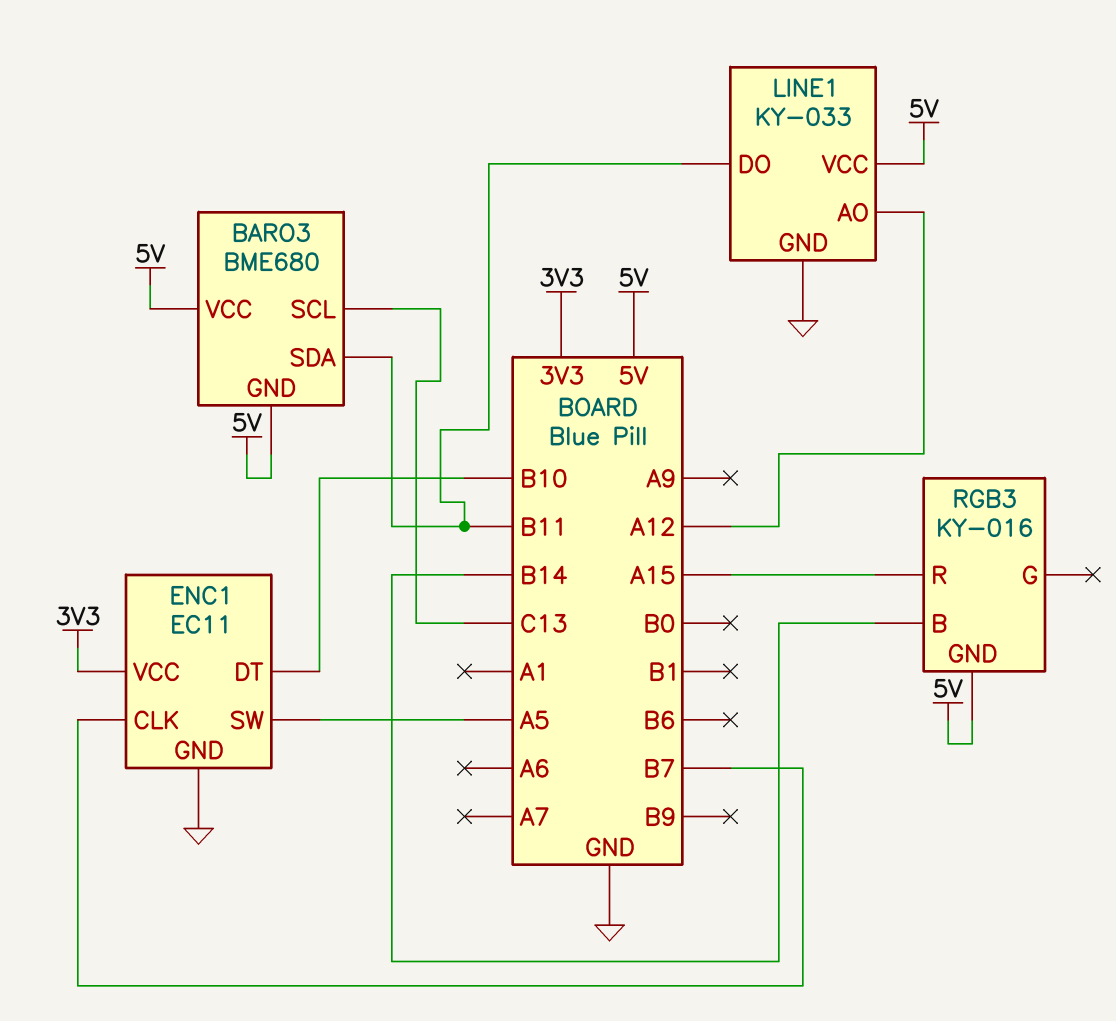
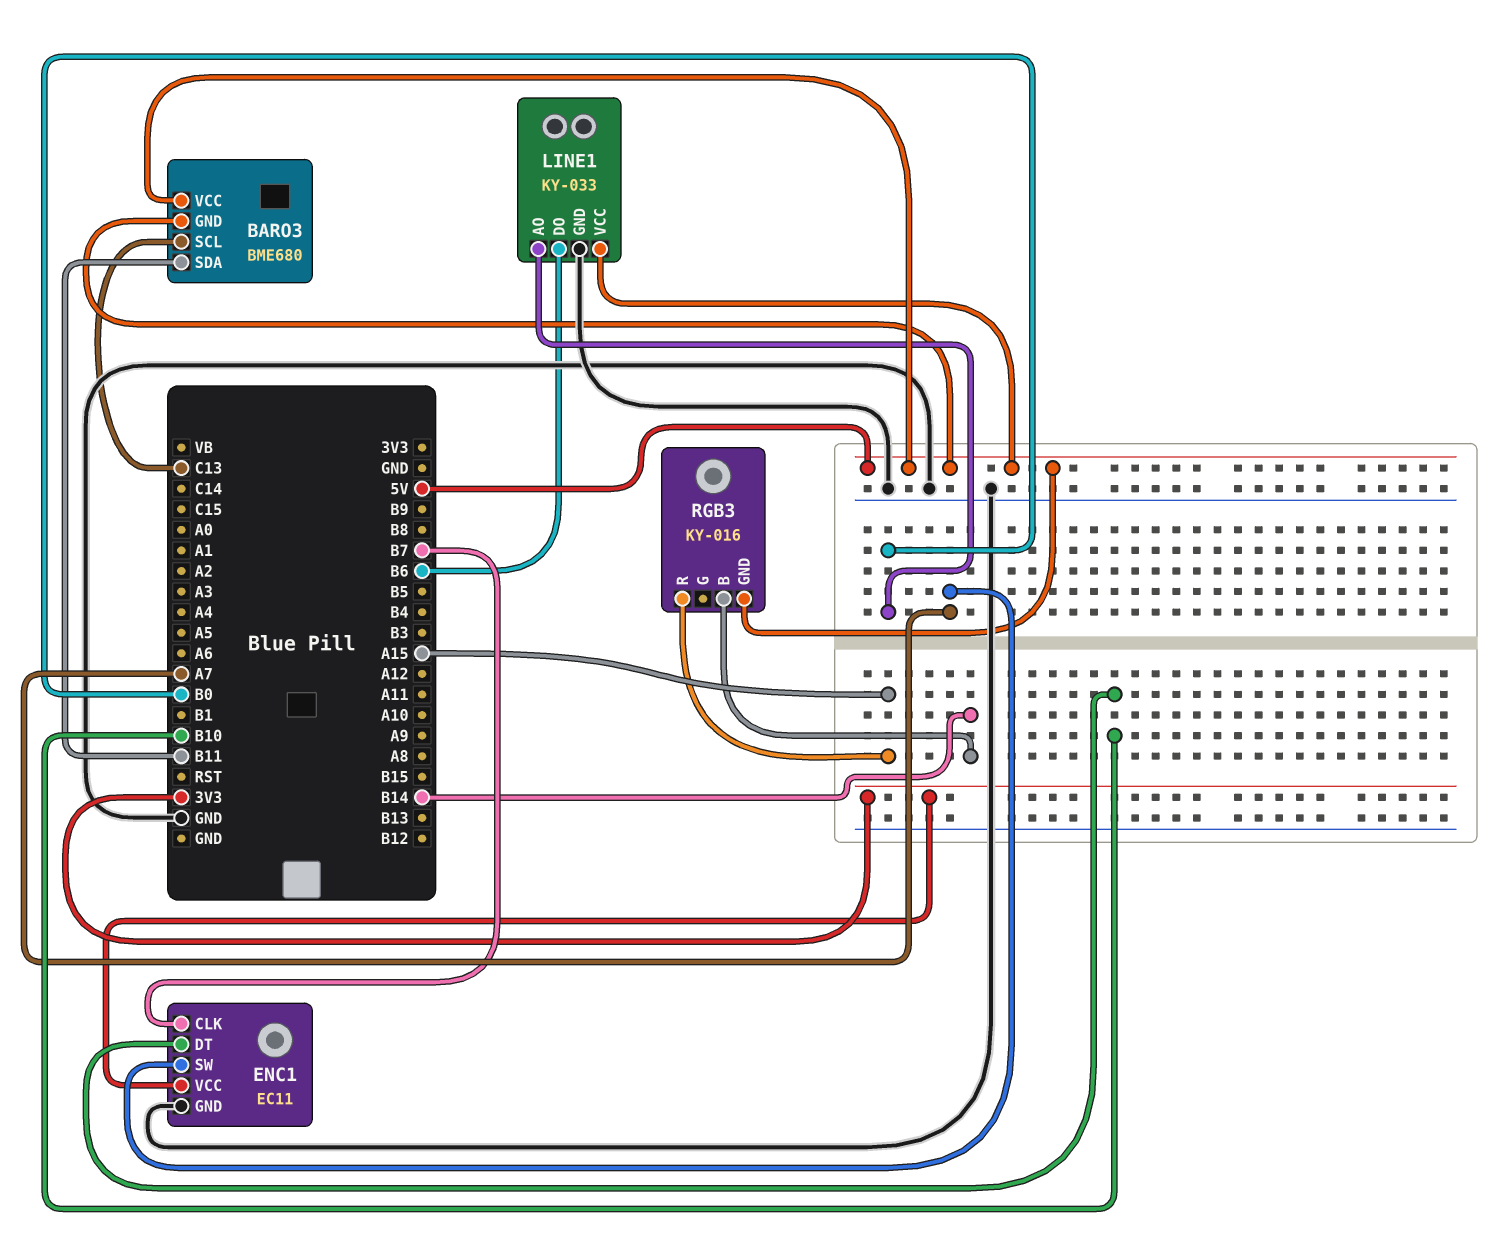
ENC1 pin SW: A5 -> A7
LINE1 pin AO: A12 -> B0
LINE1 pin DO: B11 -> B6

